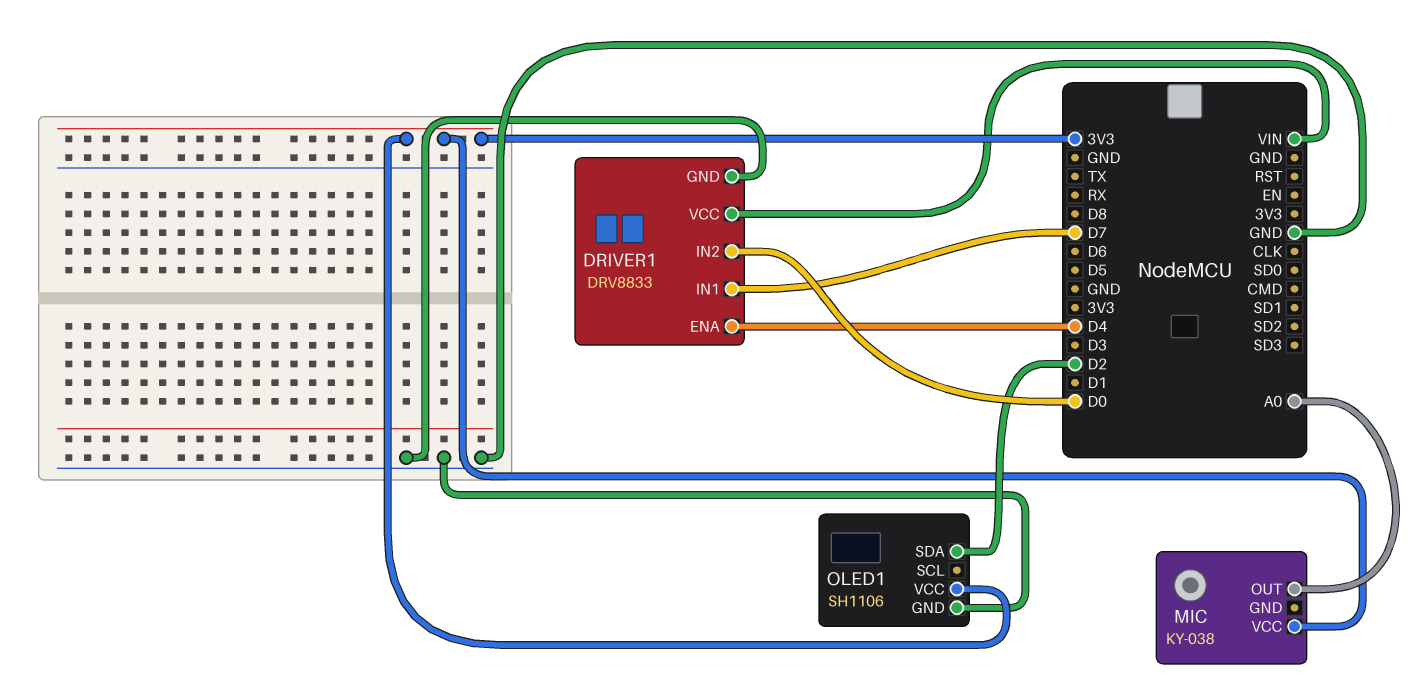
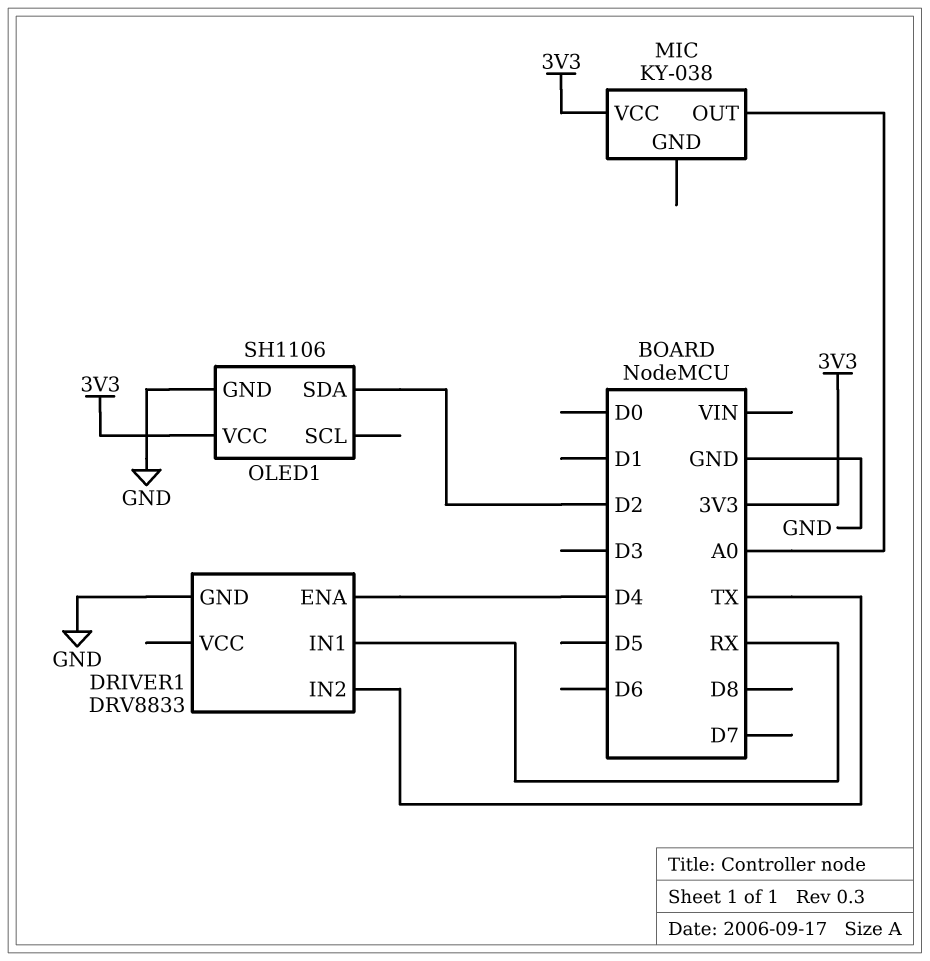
DRIVER1 pin IN1: D7 -> RX
DRIVER1 pin IN2: D0 -> TX
DRIVER1 pin VCC: VIN -> none

